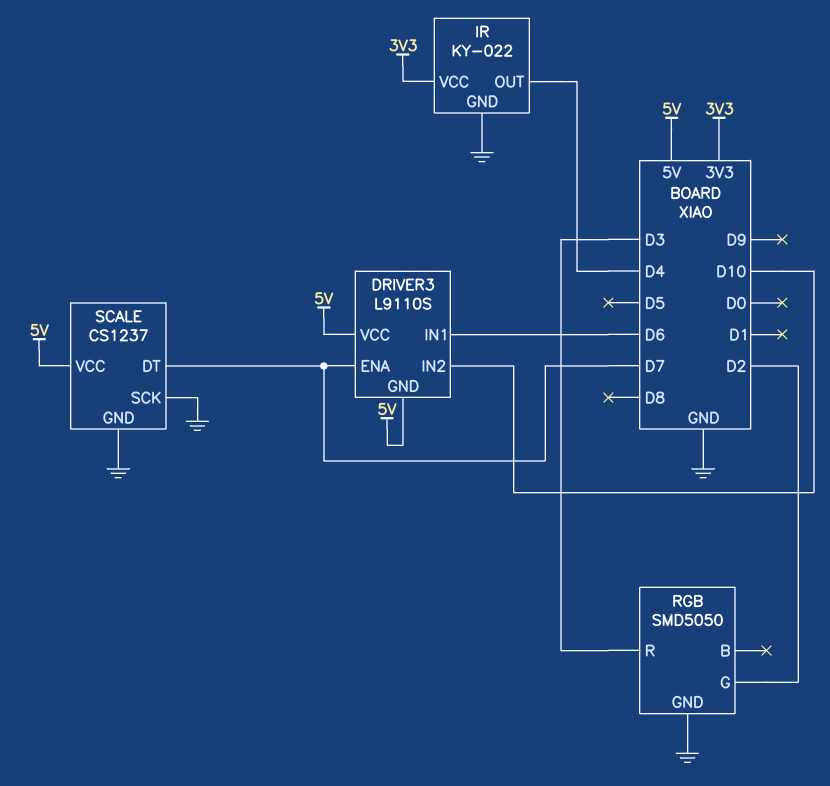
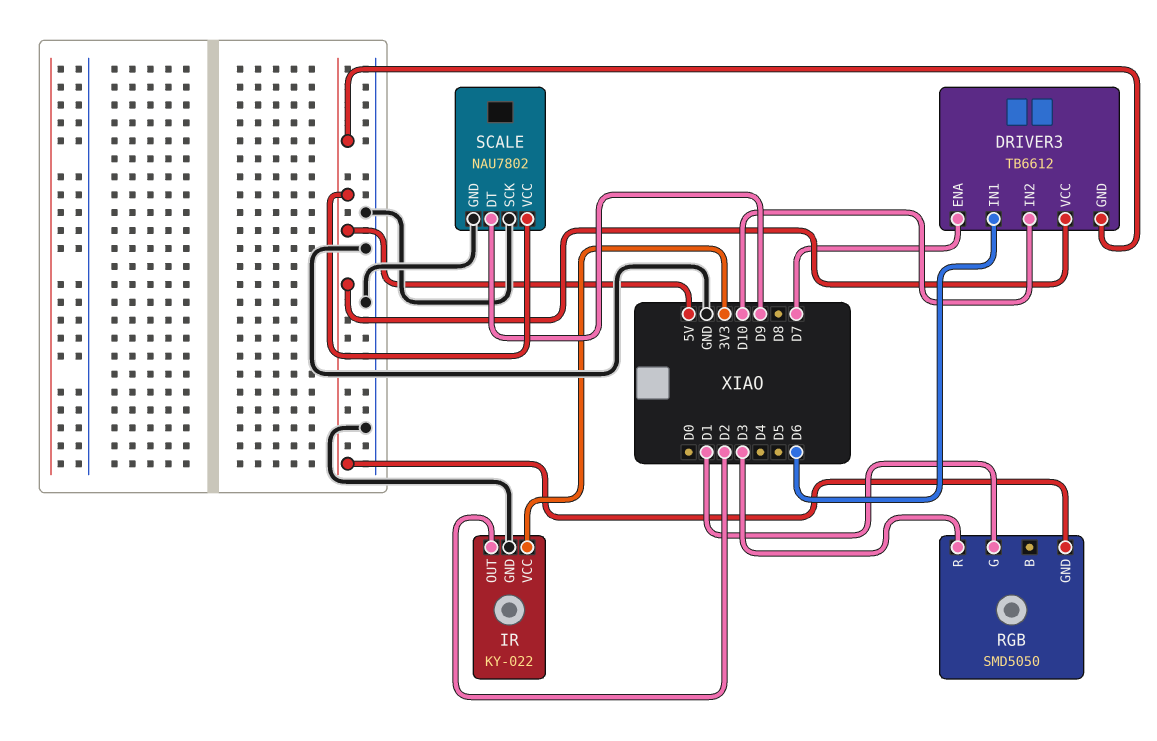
DRIVER3: L9110S -> TB6612
IR pin OUT: D4 -> D2
RGB pin G: D2 -> D1
RGB pin GND: GND -> 5V
SCALE: CS1237 -> NAU7802
SCALE pin DT: D7 -> D9

